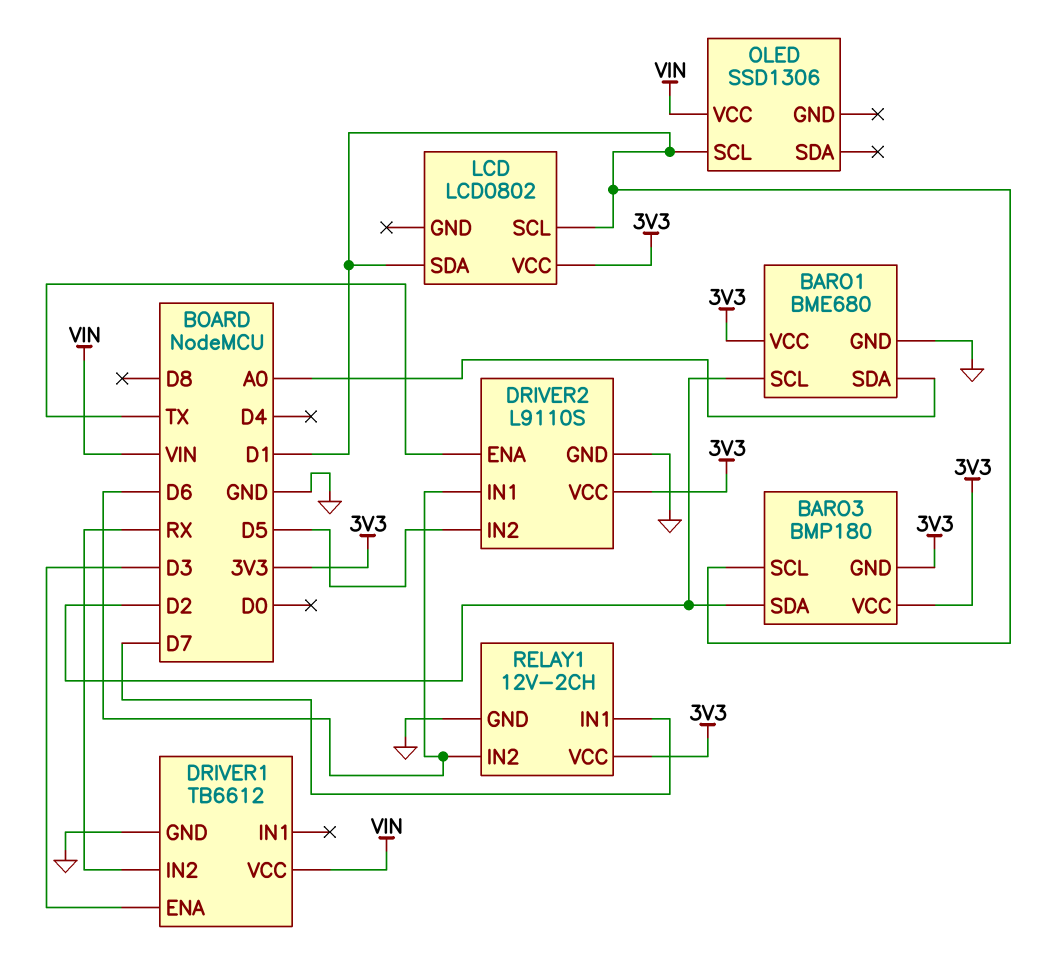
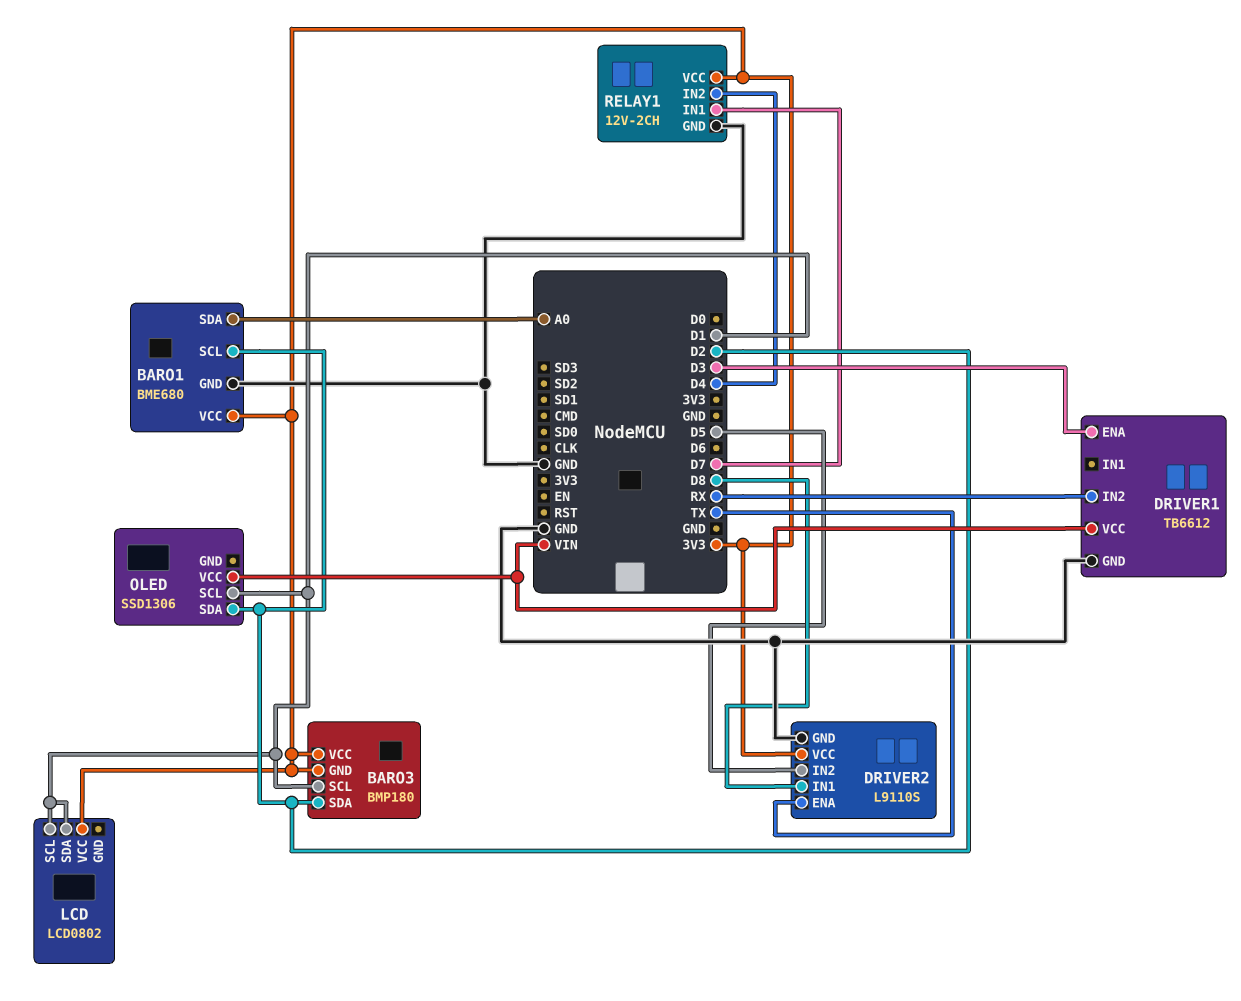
DRIVER2 pin IN1: D6 -> D8
OLED pin SDA: none -> D2
RELAY1 pin IN2: D6 -> D4

